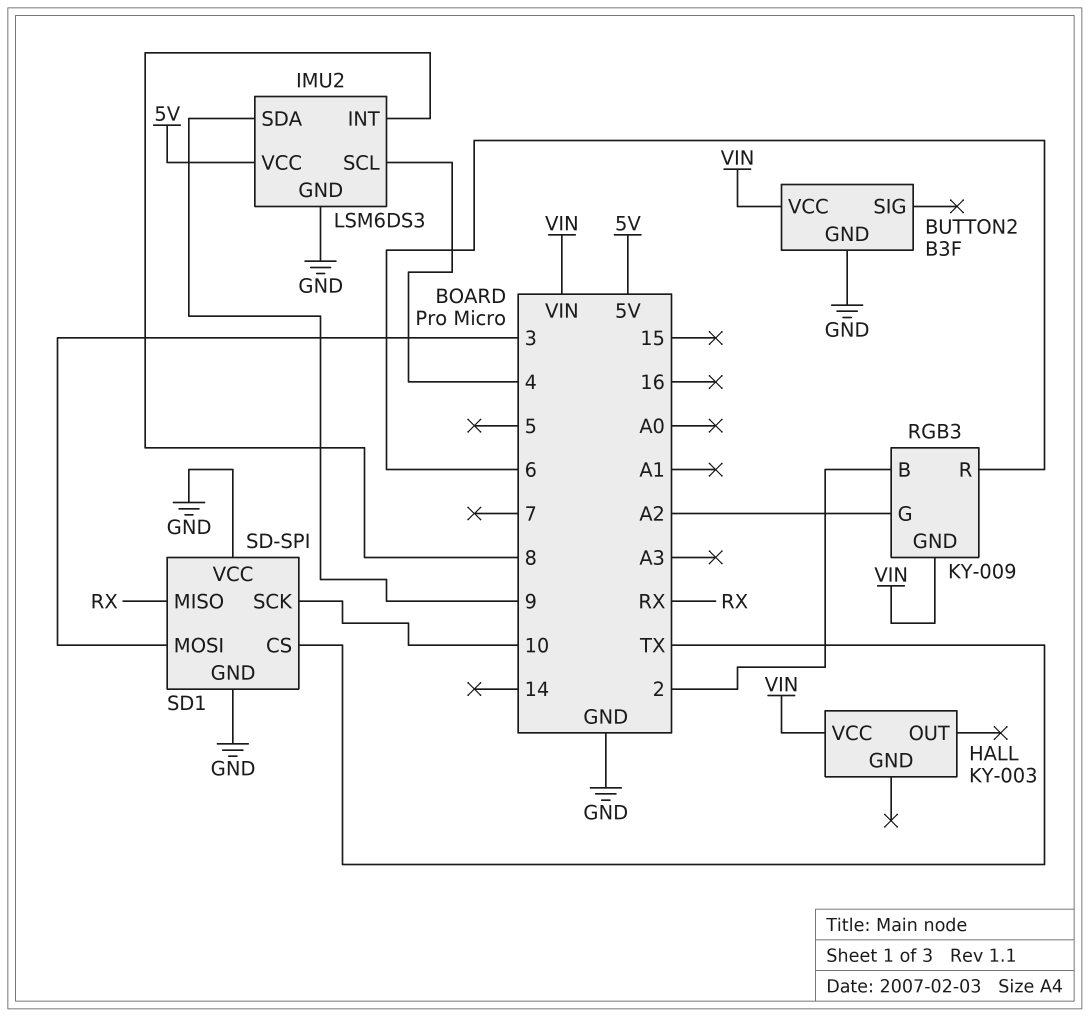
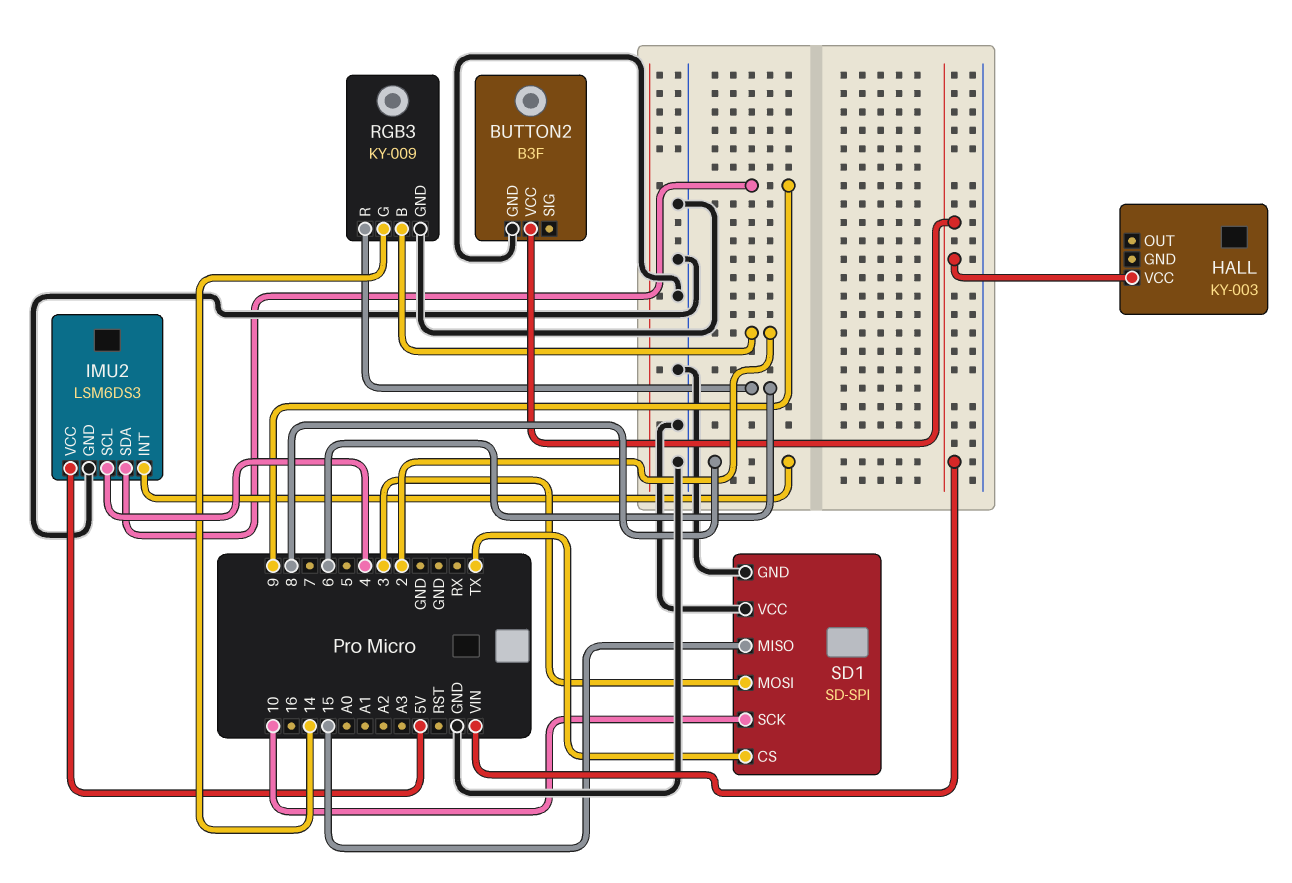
RGB3 pin G: A2 -> 14
RGB3 pin GND: VIN -> GND
SD1 pin MISO: RX -> 15

